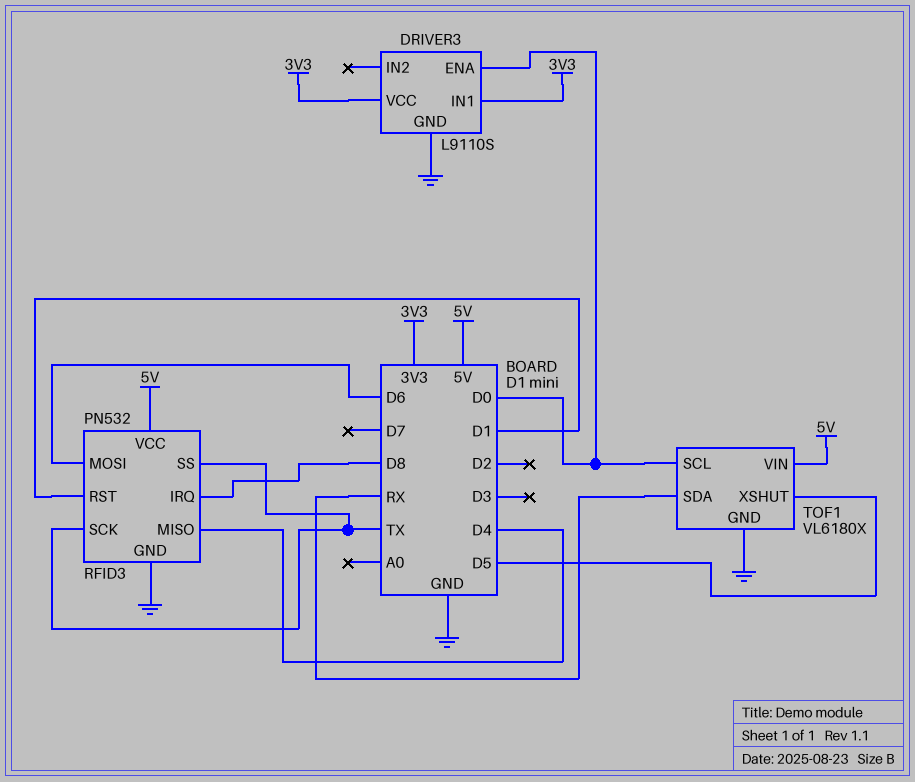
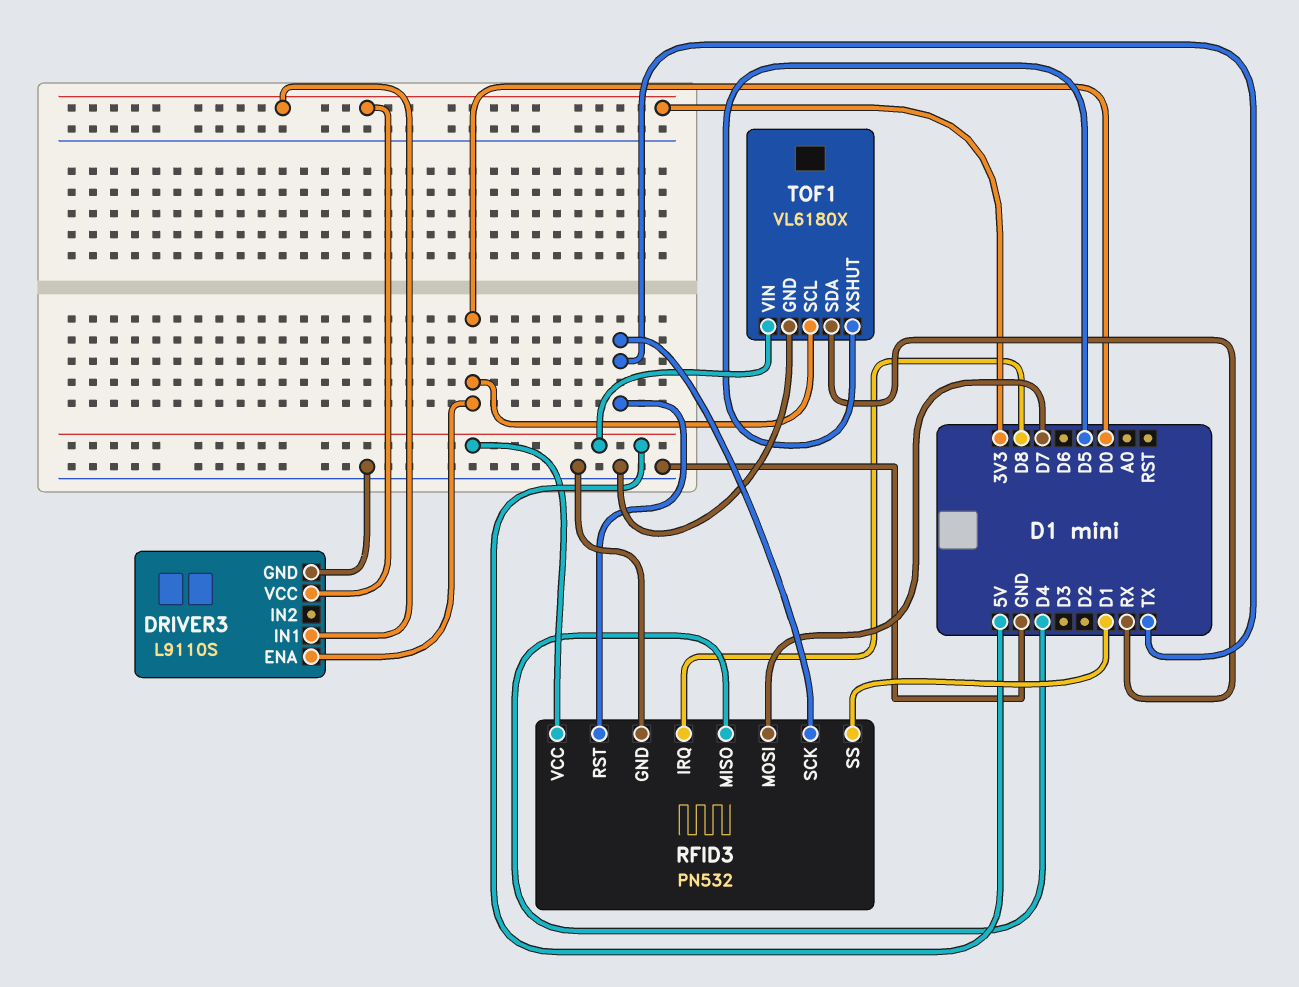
RFID3 pin MOSI: D6 -> D7
RFID3 pin RST: D1 -> TX
RFID3 pin SS: TX -> D1

